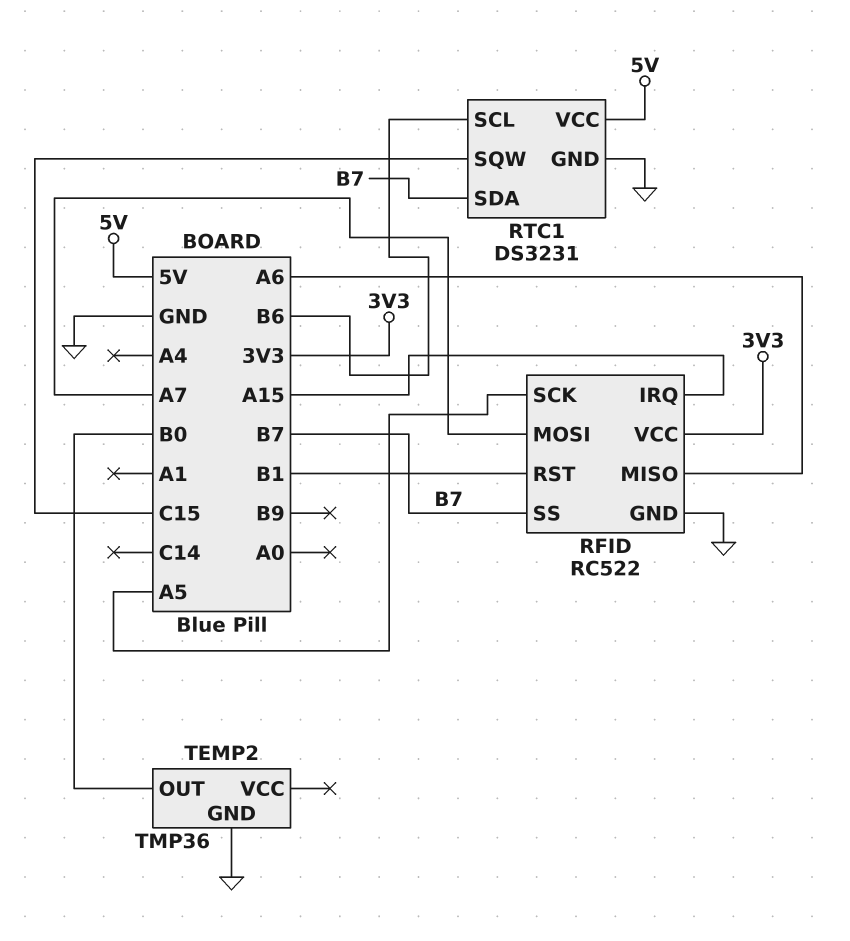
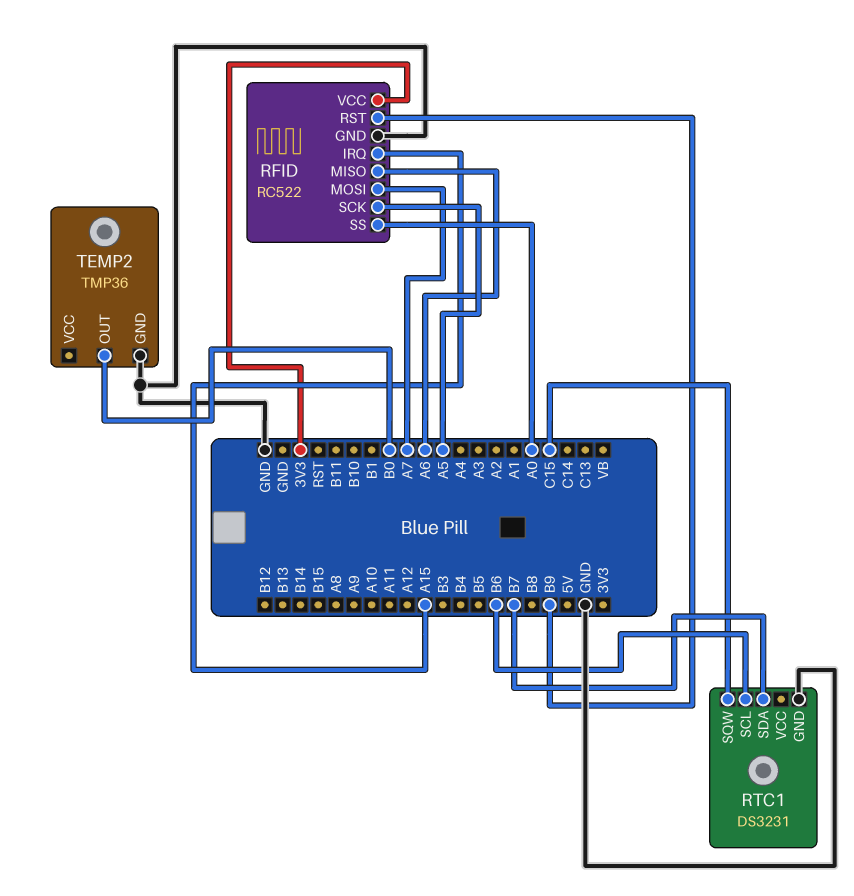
RFID pin RST: B1 -> B9
RFID pin SS: B7 -> A0
RTC1 pin VCC: 5V -> none

